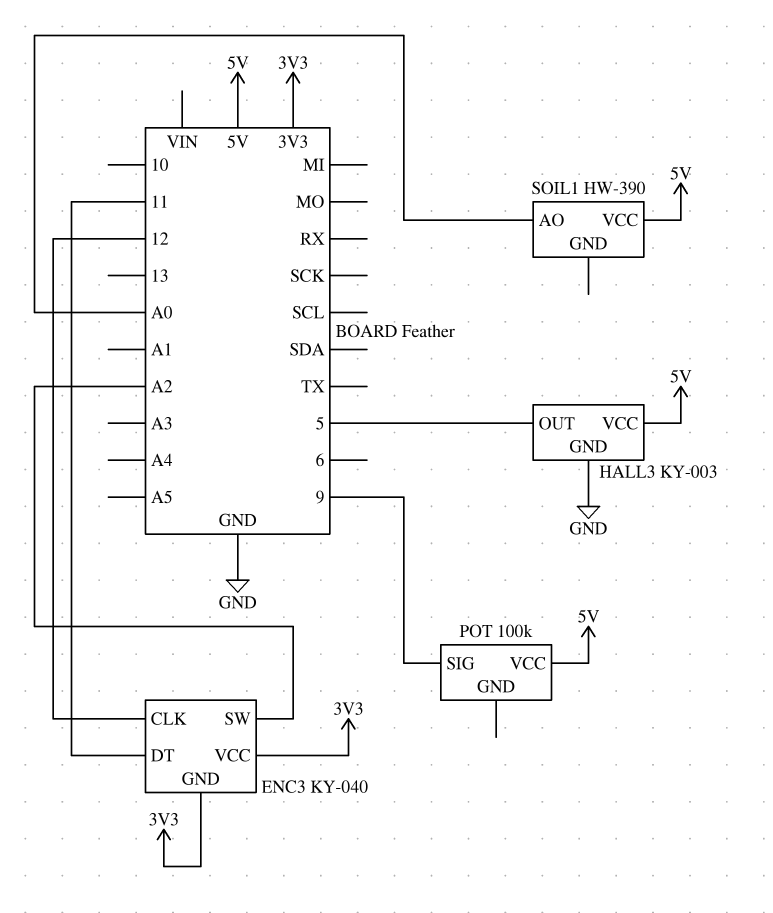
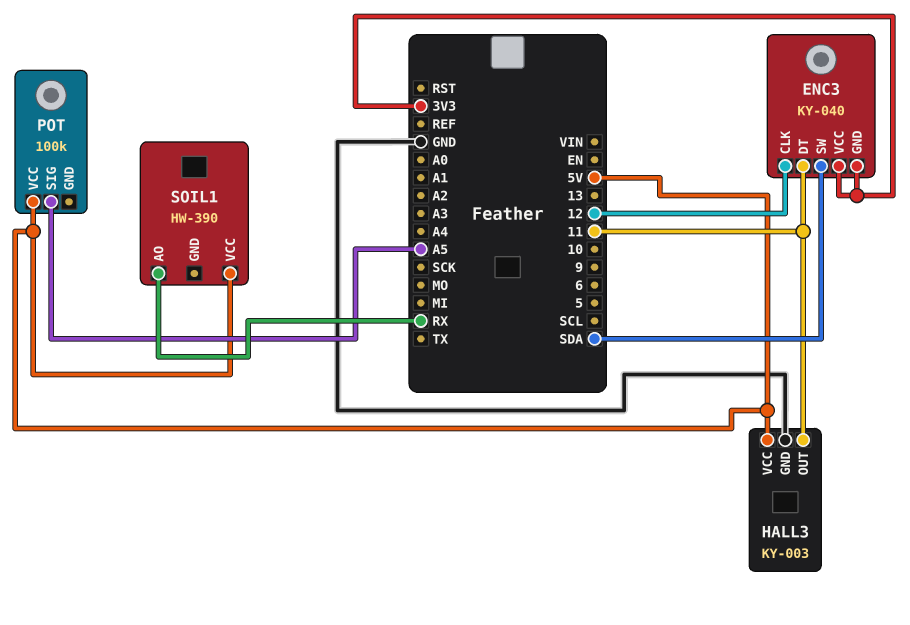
ENC3 pin SW: A2 -> SDA
HALL3 pin OUT: 5 -> 11
POT pin SIG: 9 -> A5
SOIL1 pin AO: A0 -> RX

